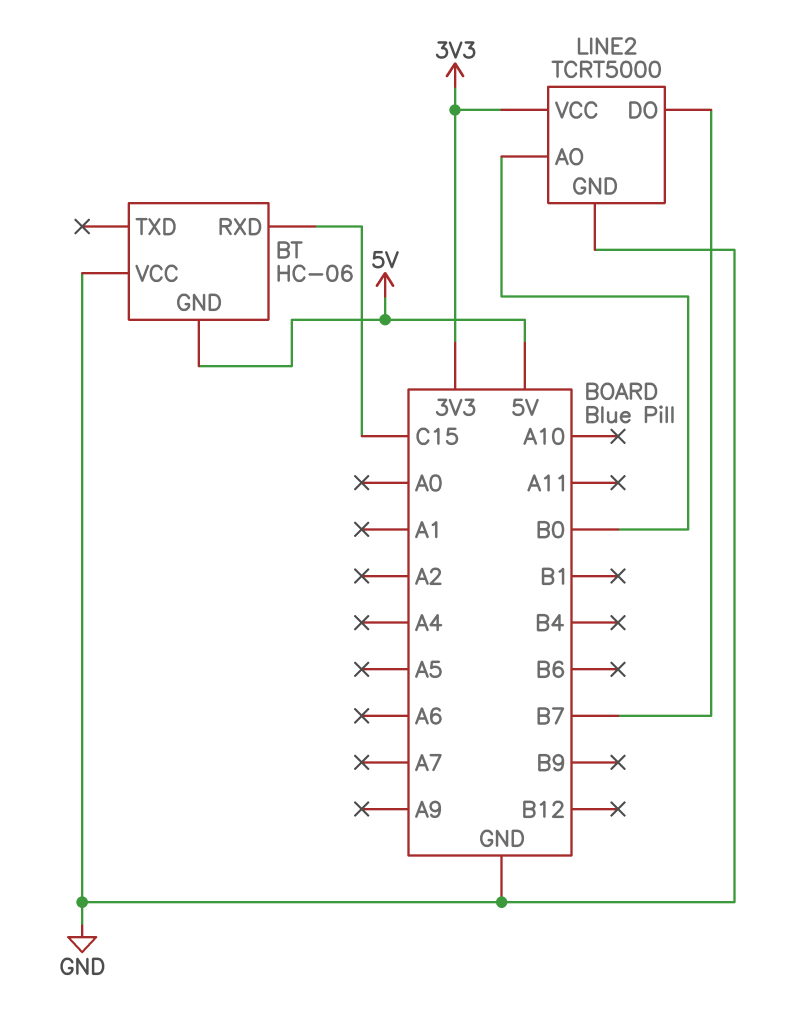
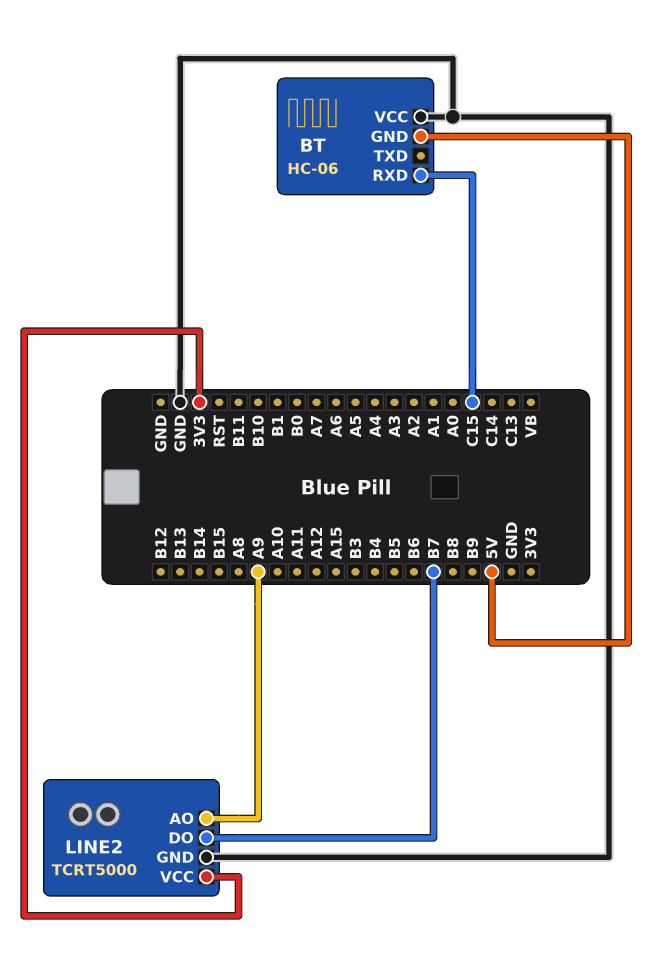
LINE2 pin AO: B0 -> A9

